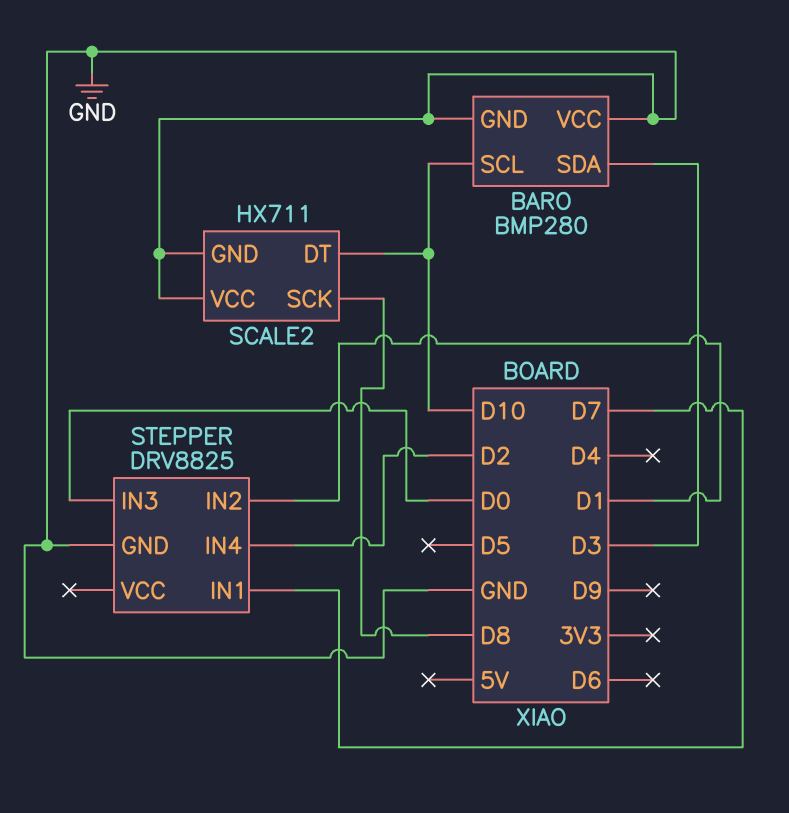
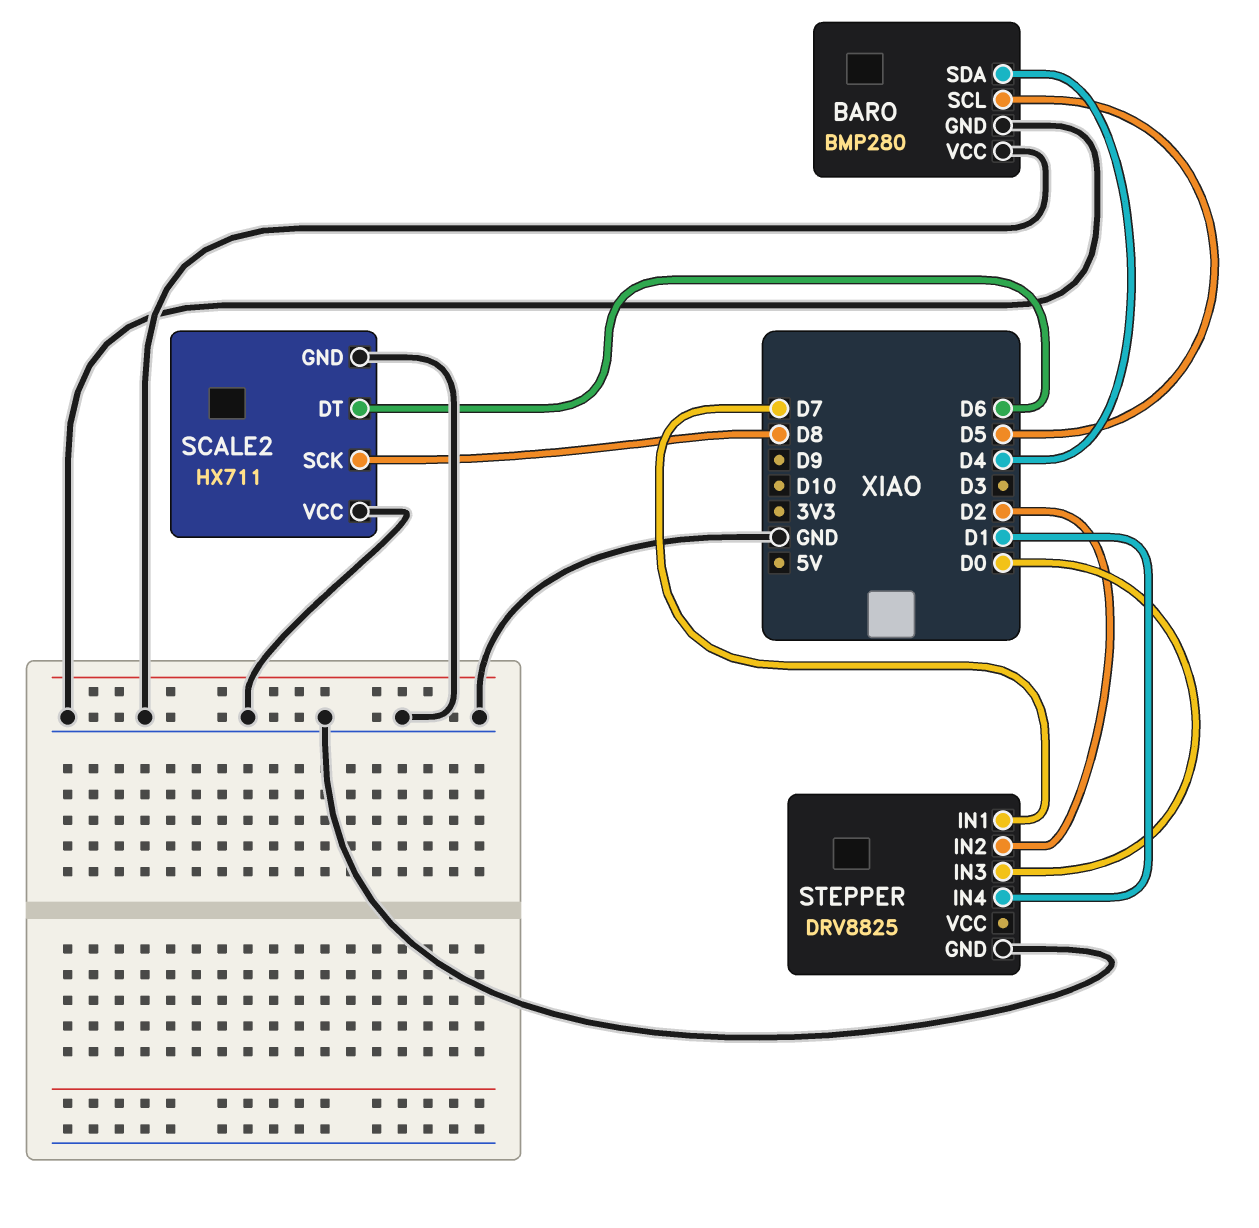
BARO pin SCL: D10 -> D5
BARO pin SDA: D3 -> D4
SCALE2 pin DT: D10 -> D6
STEPPER pin IN2: D1 -> D2
STEPPER pin IN4: D2 -> D1

